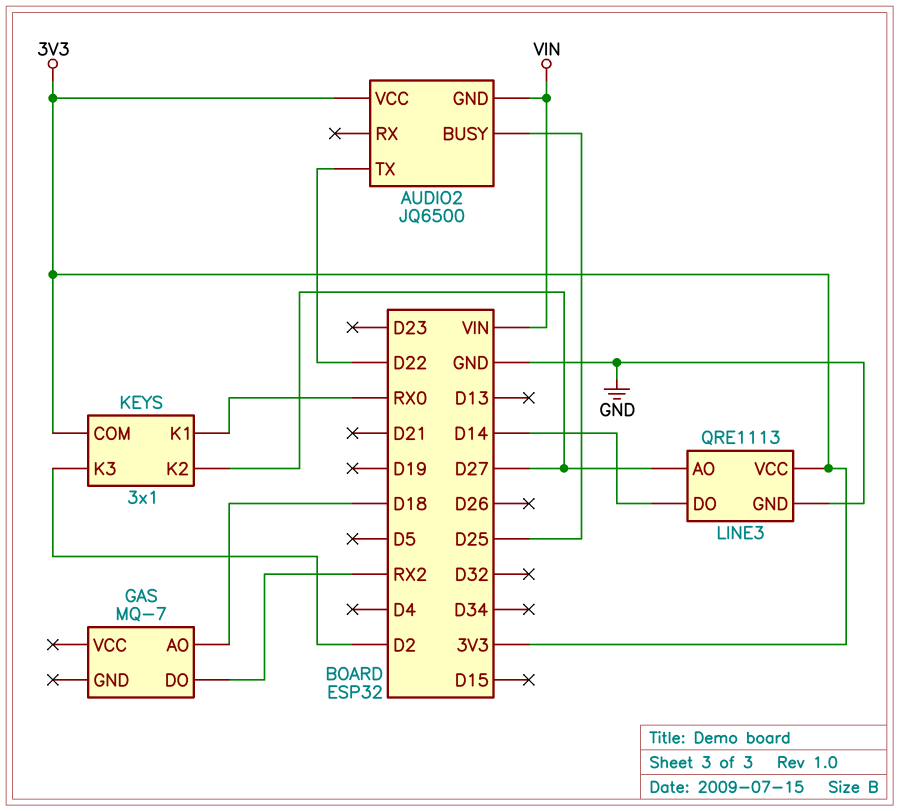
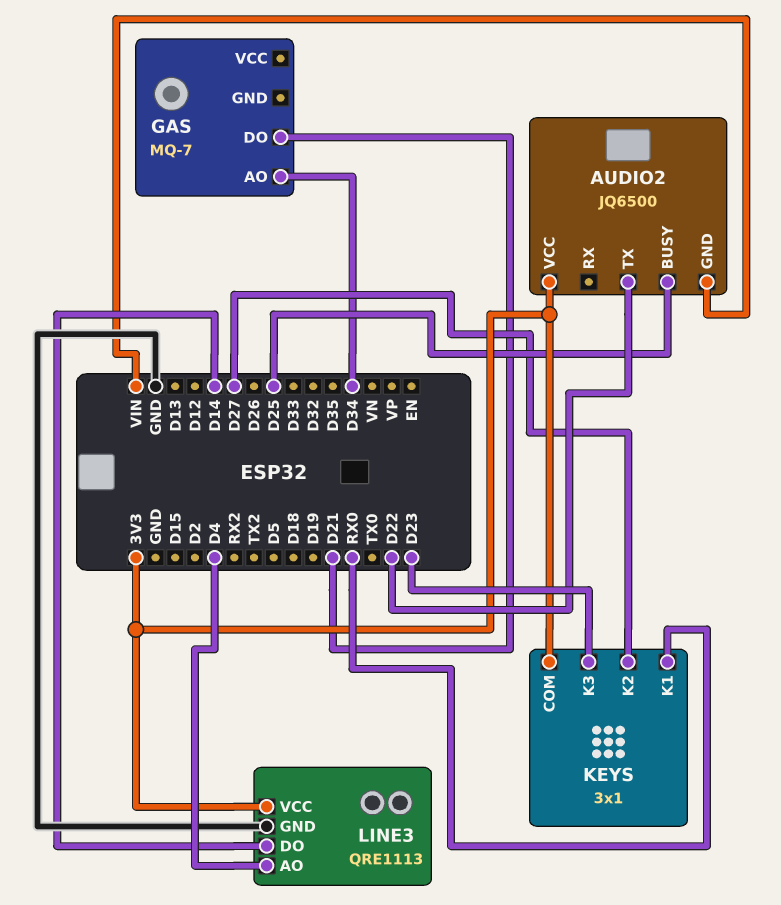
GAS pin AO: D18 -> D34
GAS pin DO: RX2 -> D21
KEYS pin K3: D2 -> D23
LINE3 pin AO: D27 -> D4

